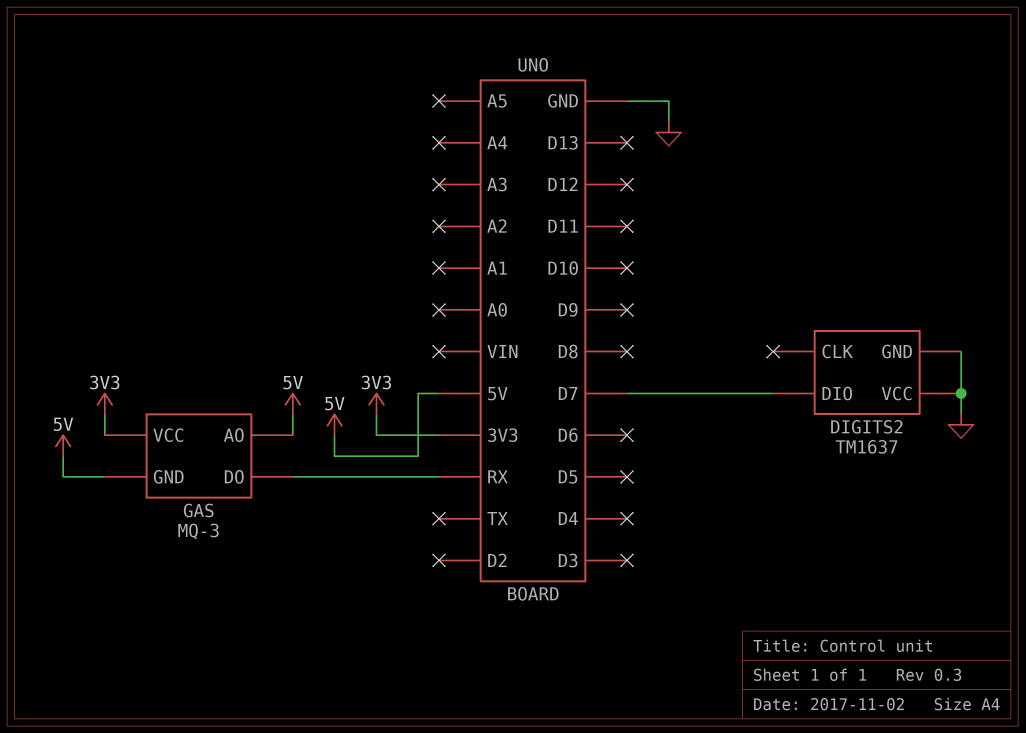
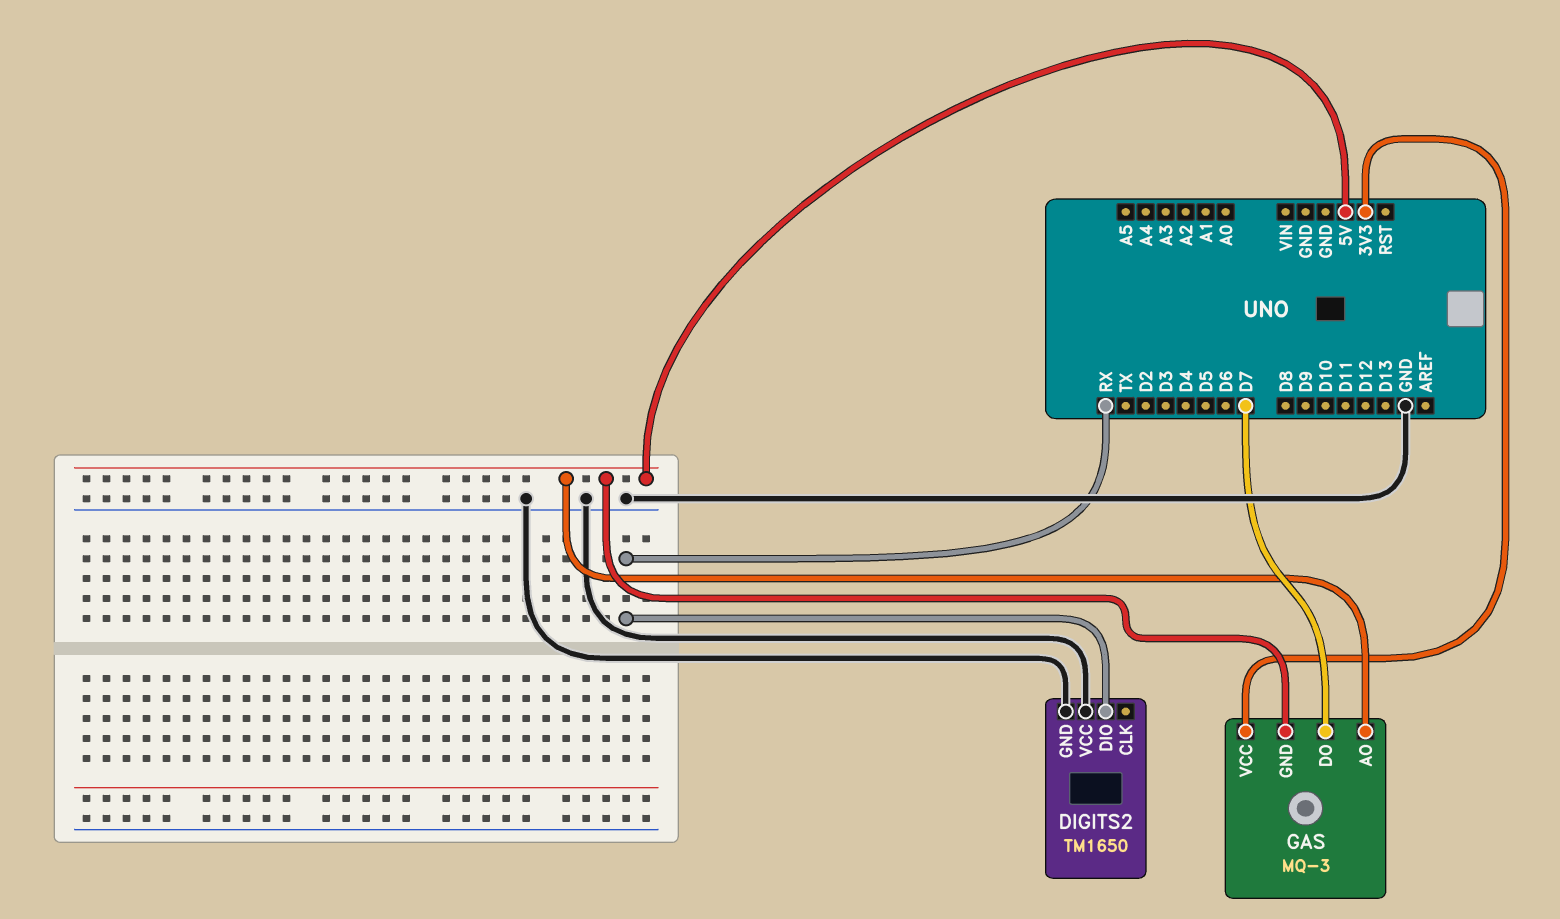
DIGITS2: TM1637 -> TM1650
DIGITS2 pin DIO: D7 -> RX
GAS pin DO: RX -> D7

